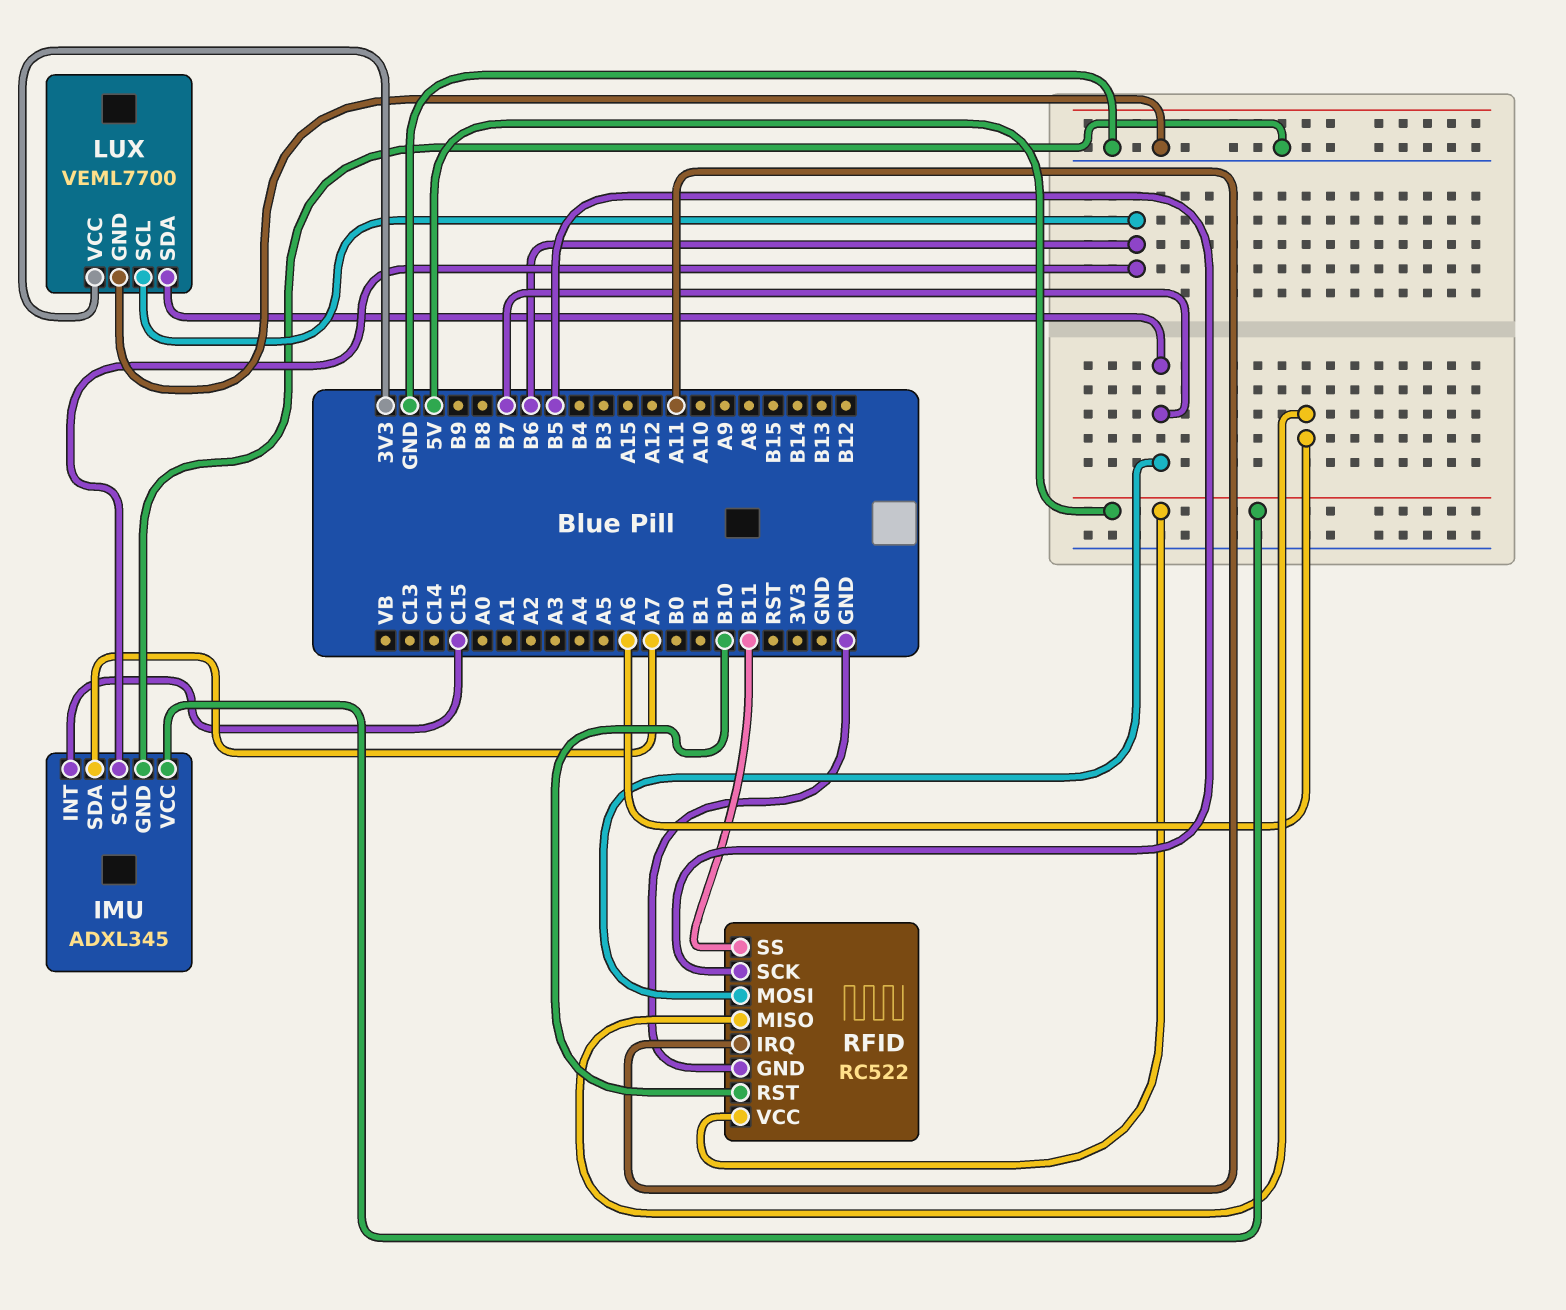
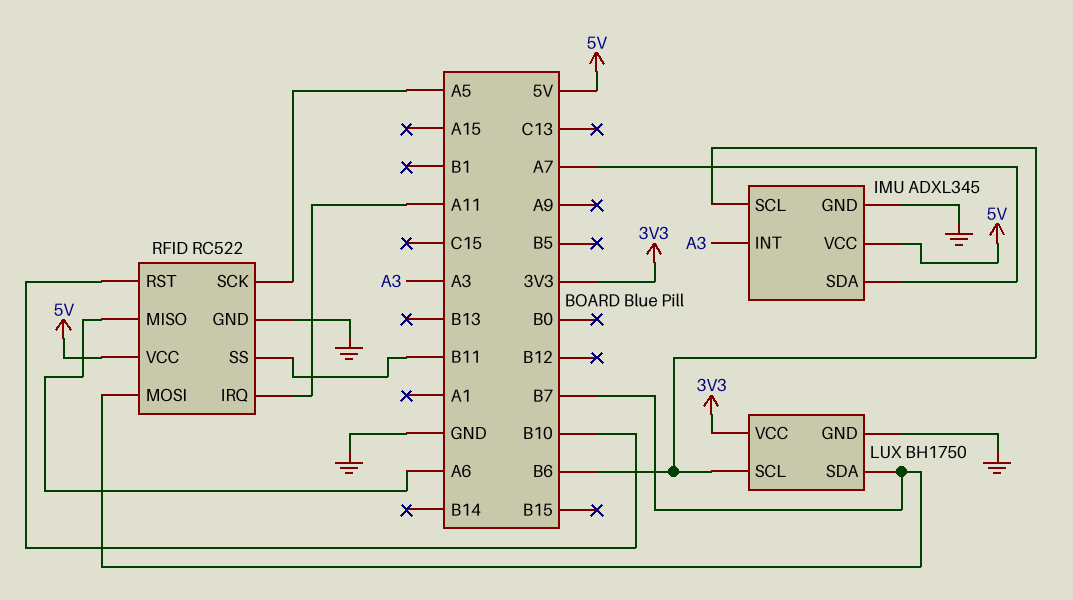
IMU pin INT: C15 -> A3
LUX: VEML7700 -> BH1750
RFID pin SCK: B5 -> A5

